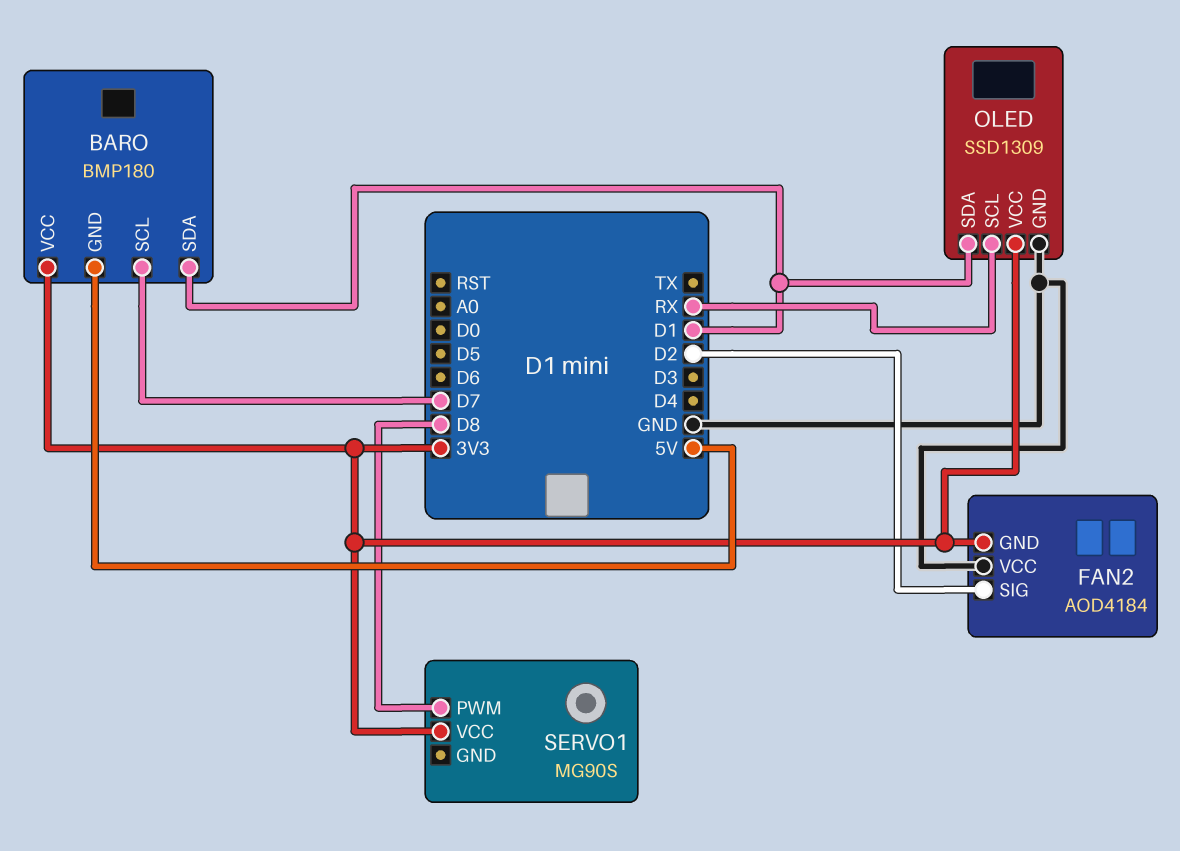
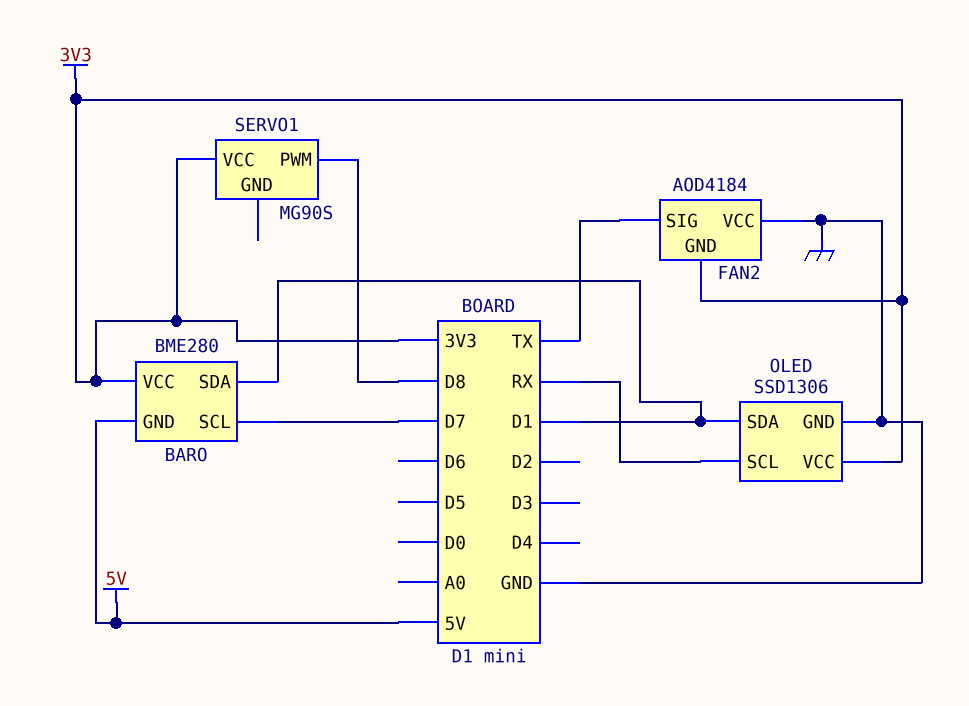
BARO: BMP180 -> BME280
FAN2 pin SIG: D2 -> TX
OLED: SSD1309 -> SSD1306

